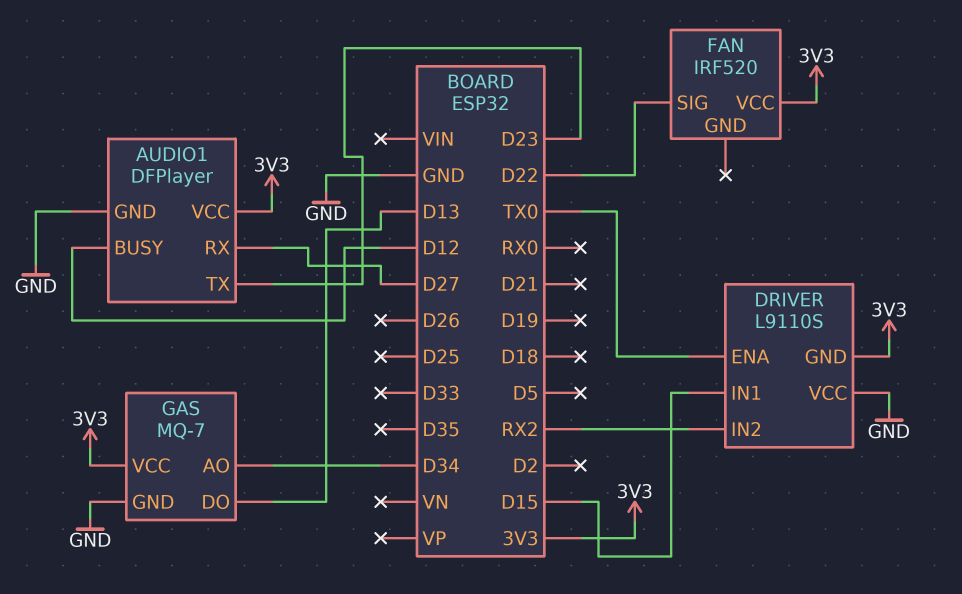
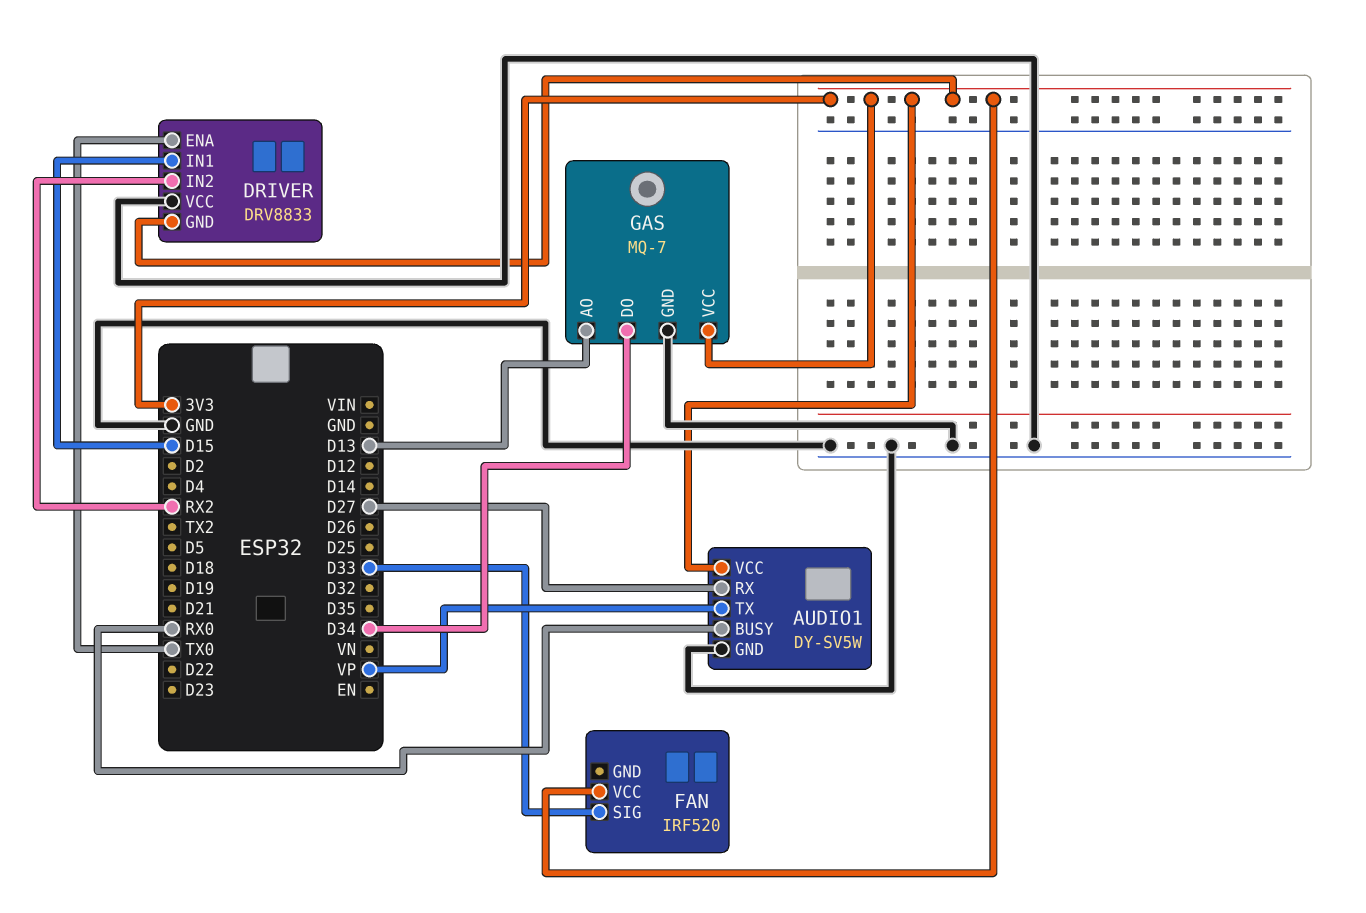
AUDIO1: DFPlayer -> DY-SV5W
AUDIO1 pin BUSY: D12 -> RX0
AUDIO1 pin TX: D23 -> VP
DRIVER: L9110S -> DRV8833
FAN pin SIG: D22 -> D33
GAS pin AO: D34 -> D13
GAS pin DO: D13 -> D34

